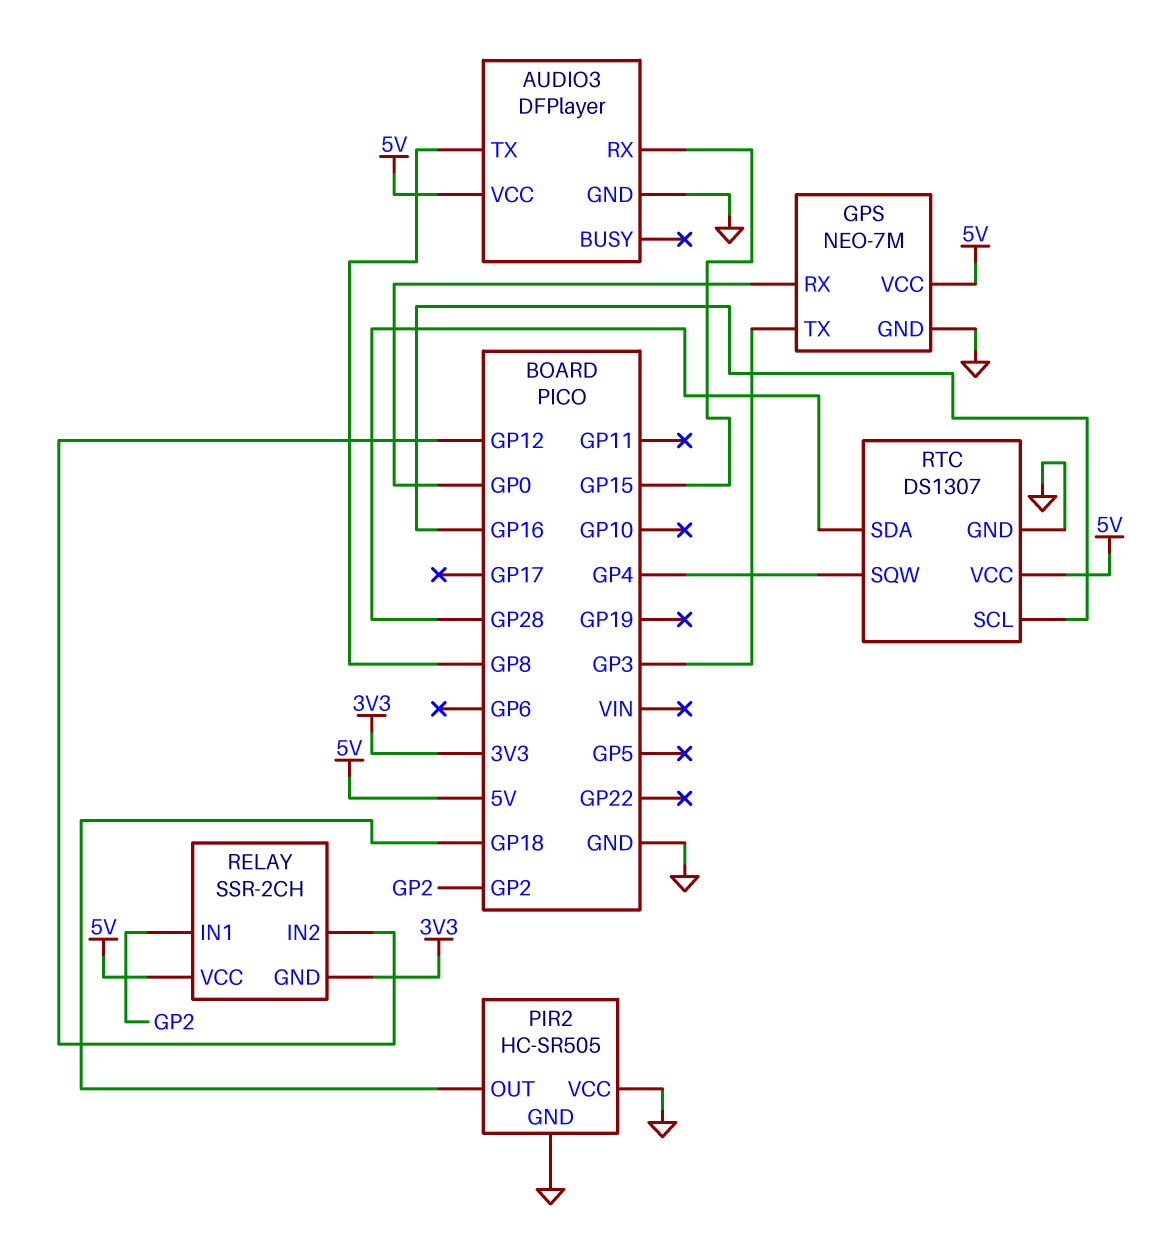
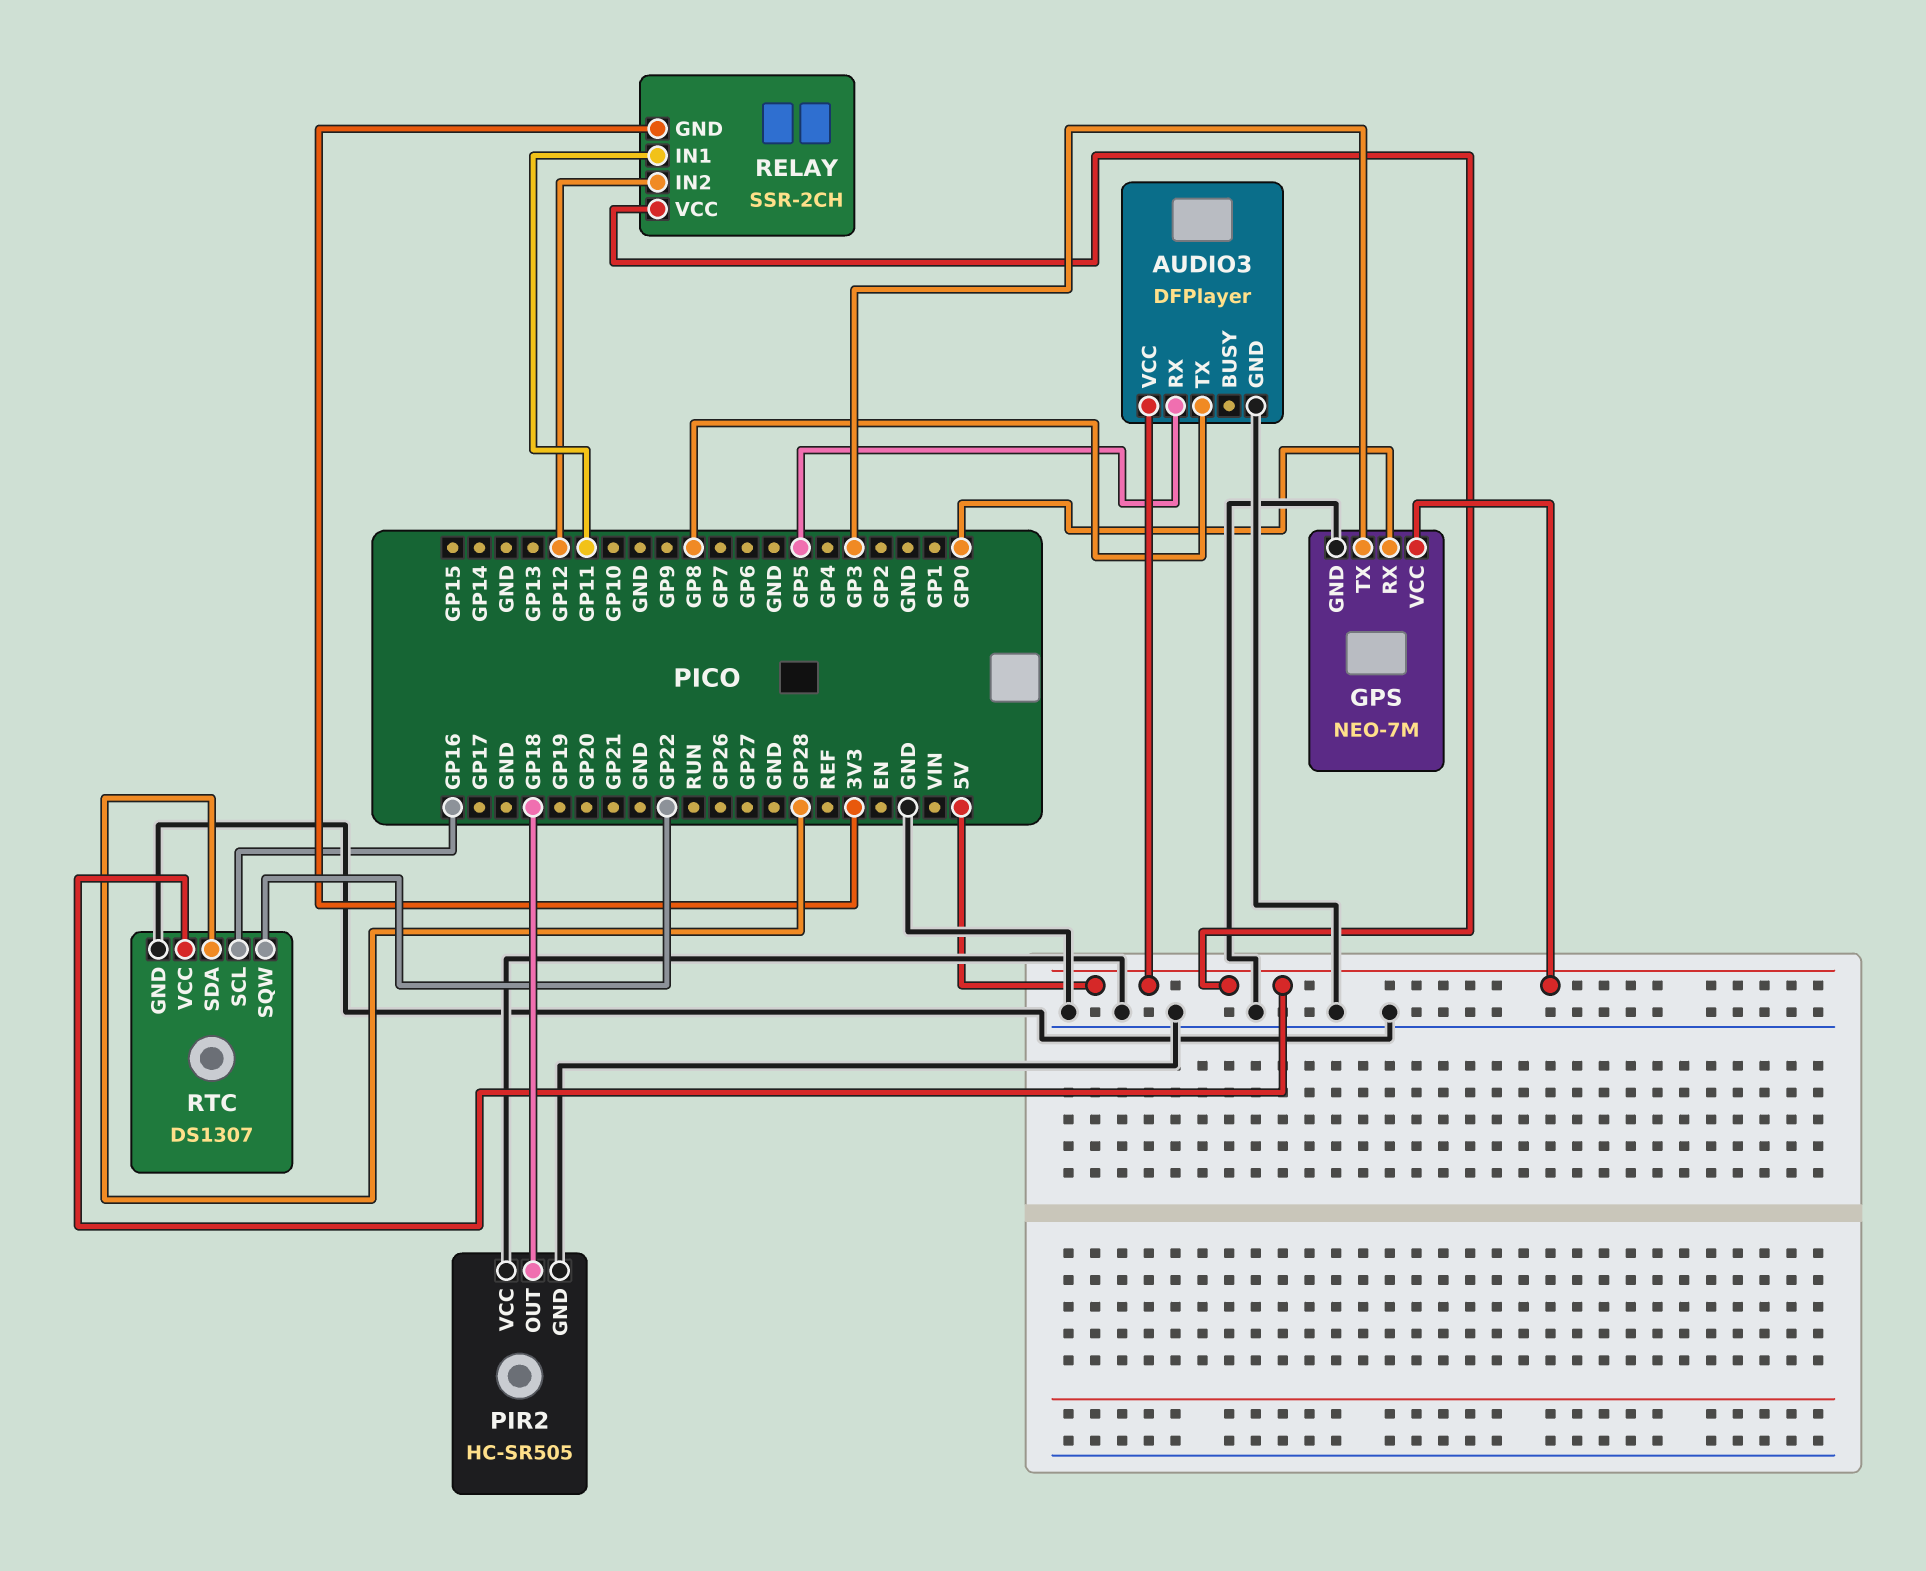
AUDIO3 pin RX: GP15 -> GP5
RELAY pin IN1: GP2 -> GP11
RTC pin SQW: GP4 -> GP22

